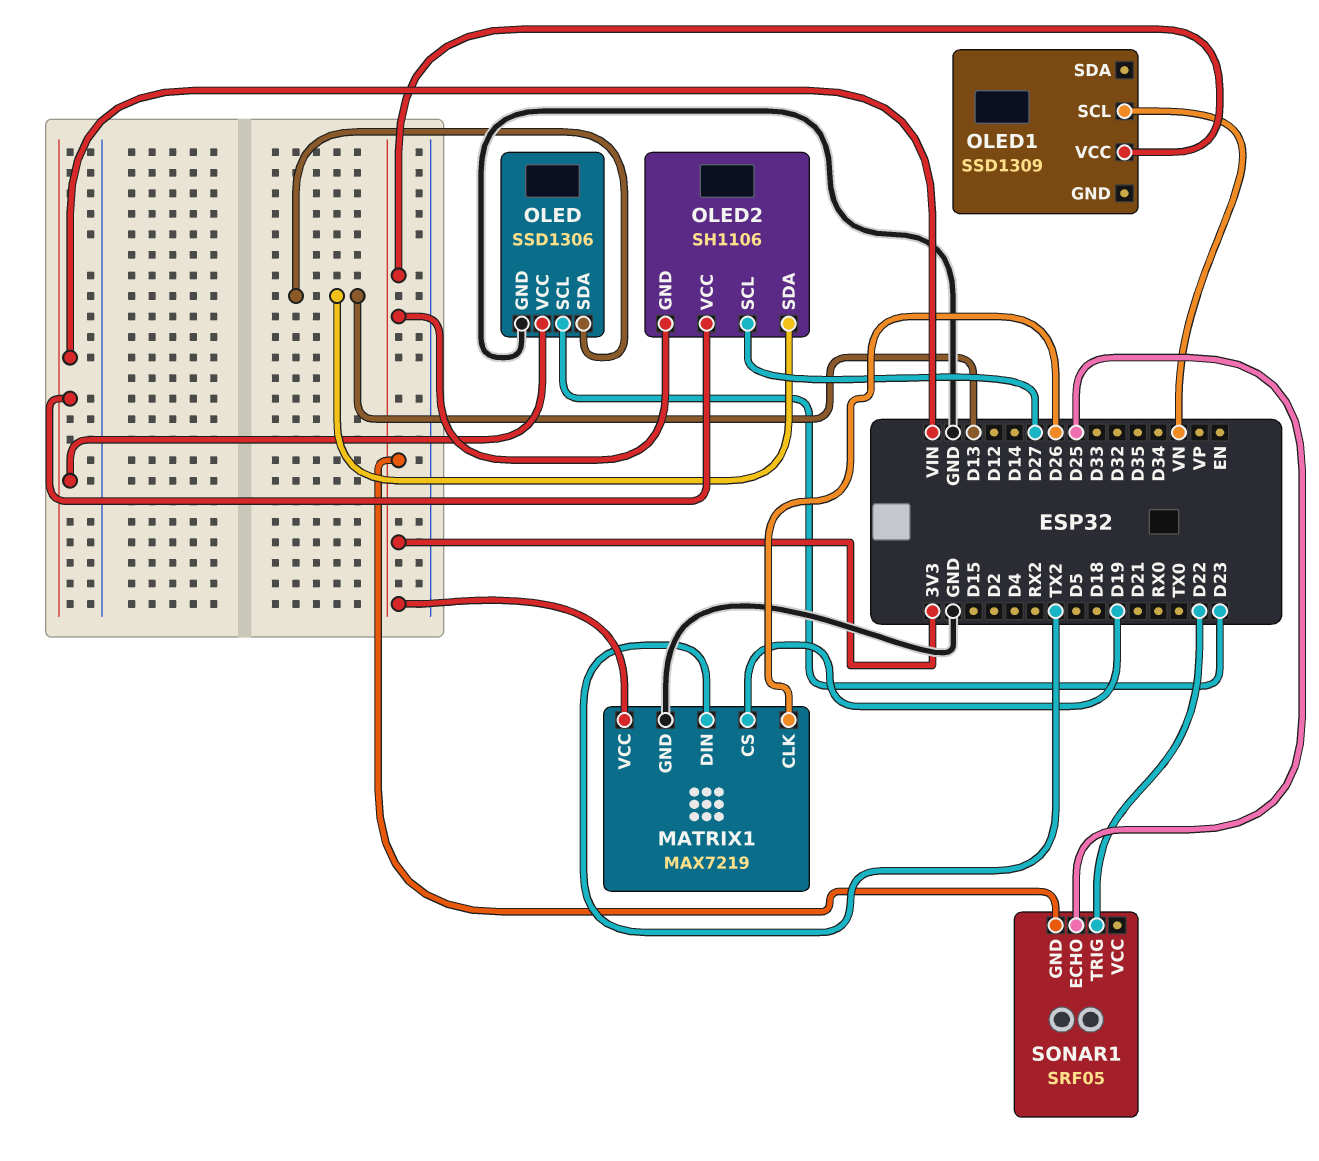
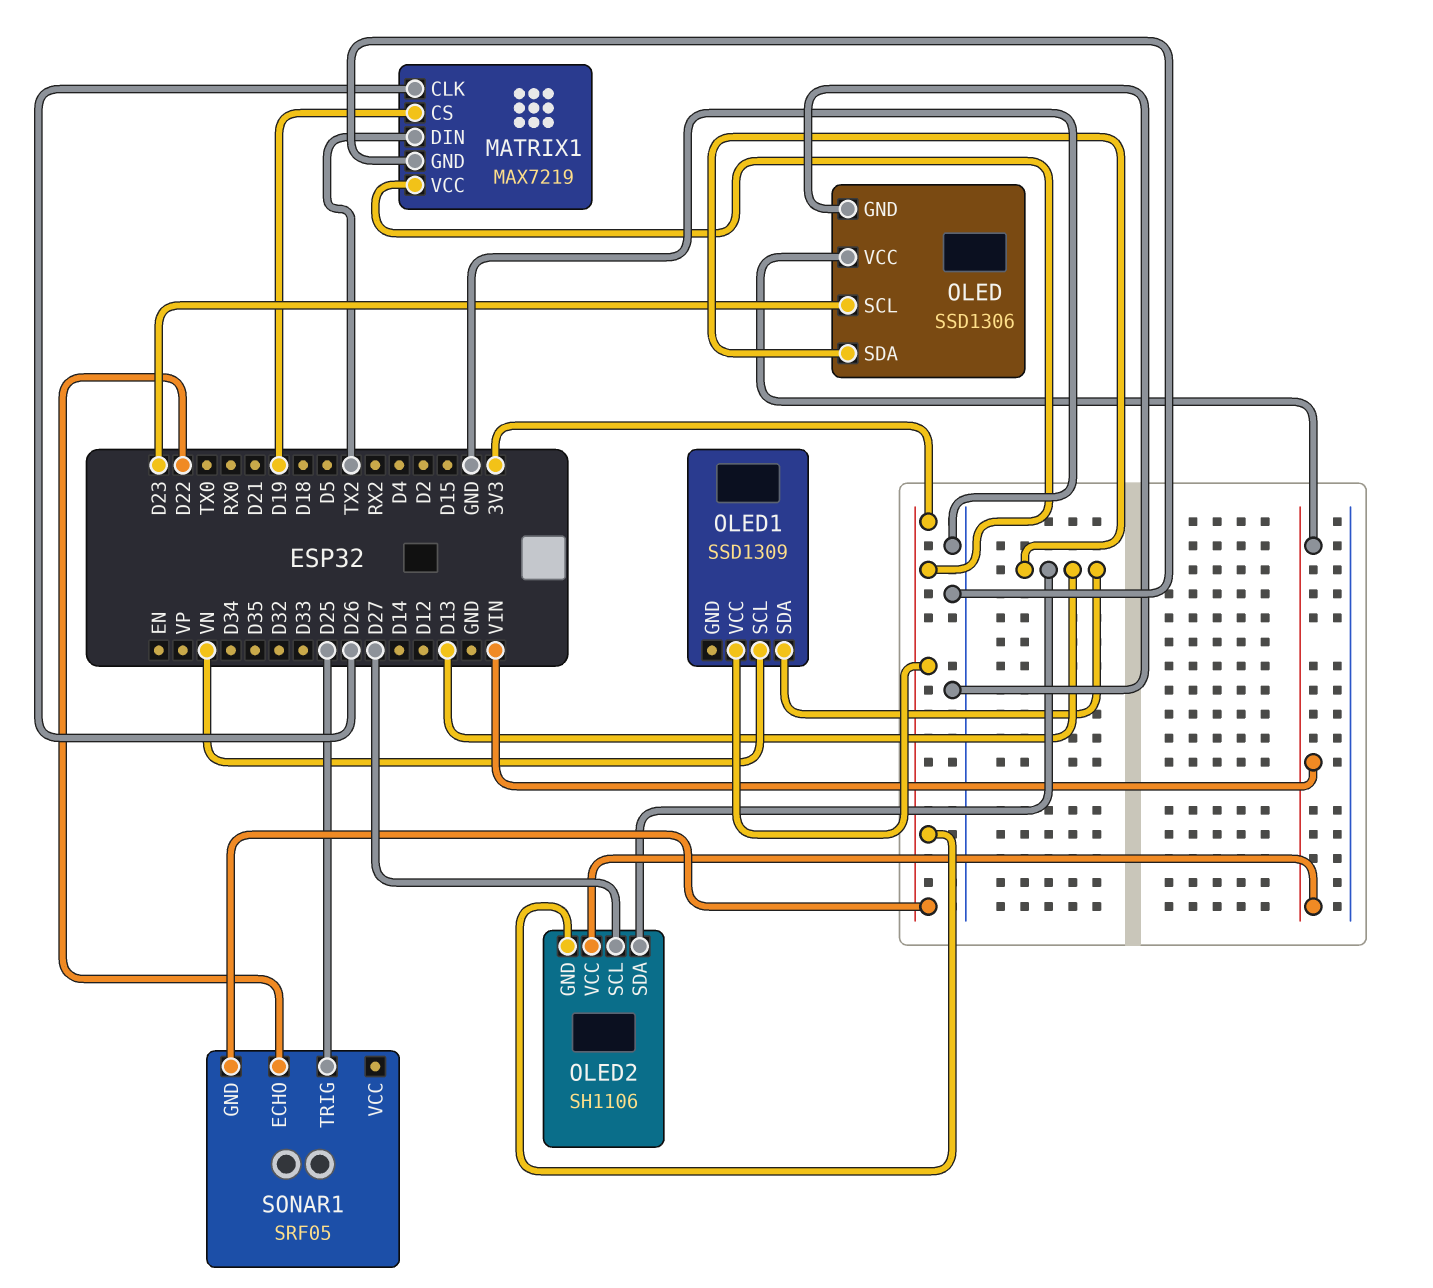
OLED1 pin SDA: none -> D13
SONAR1 pin ECHO: D25 -> D22
SONAR1 pin TRIG: D22 -> D25

